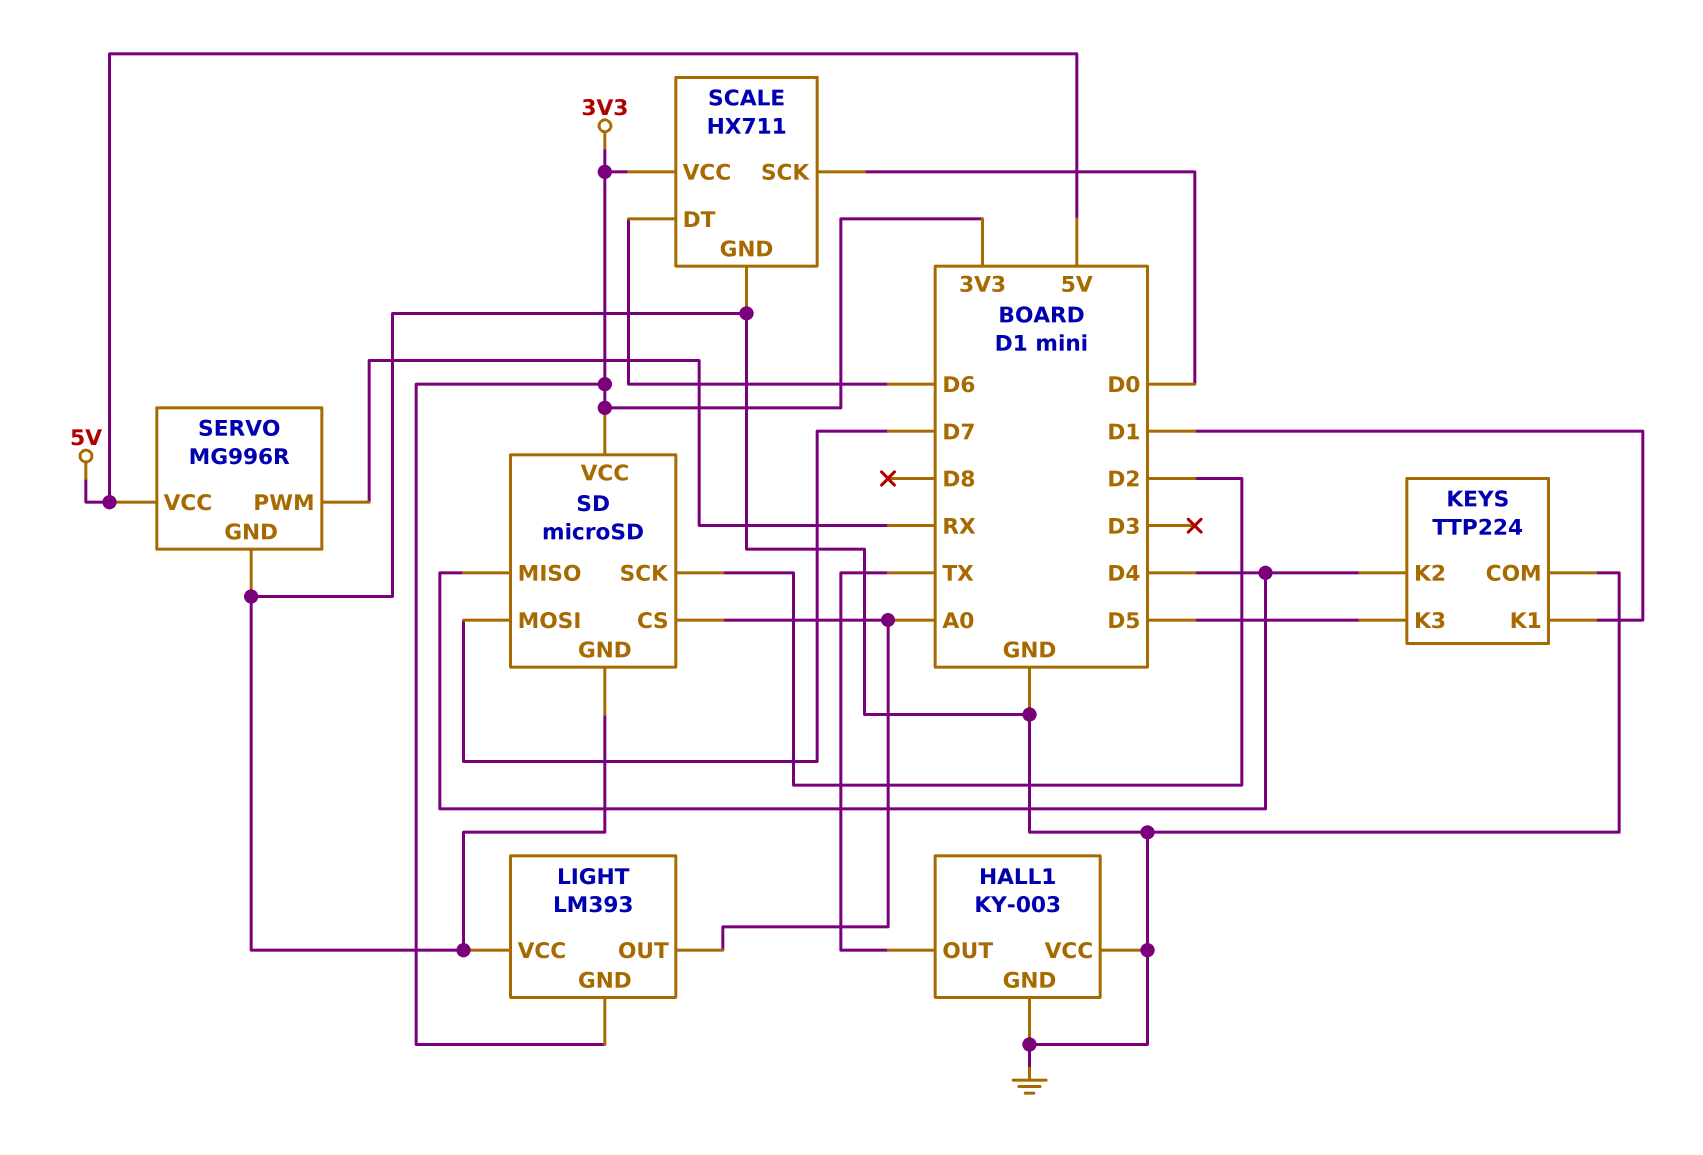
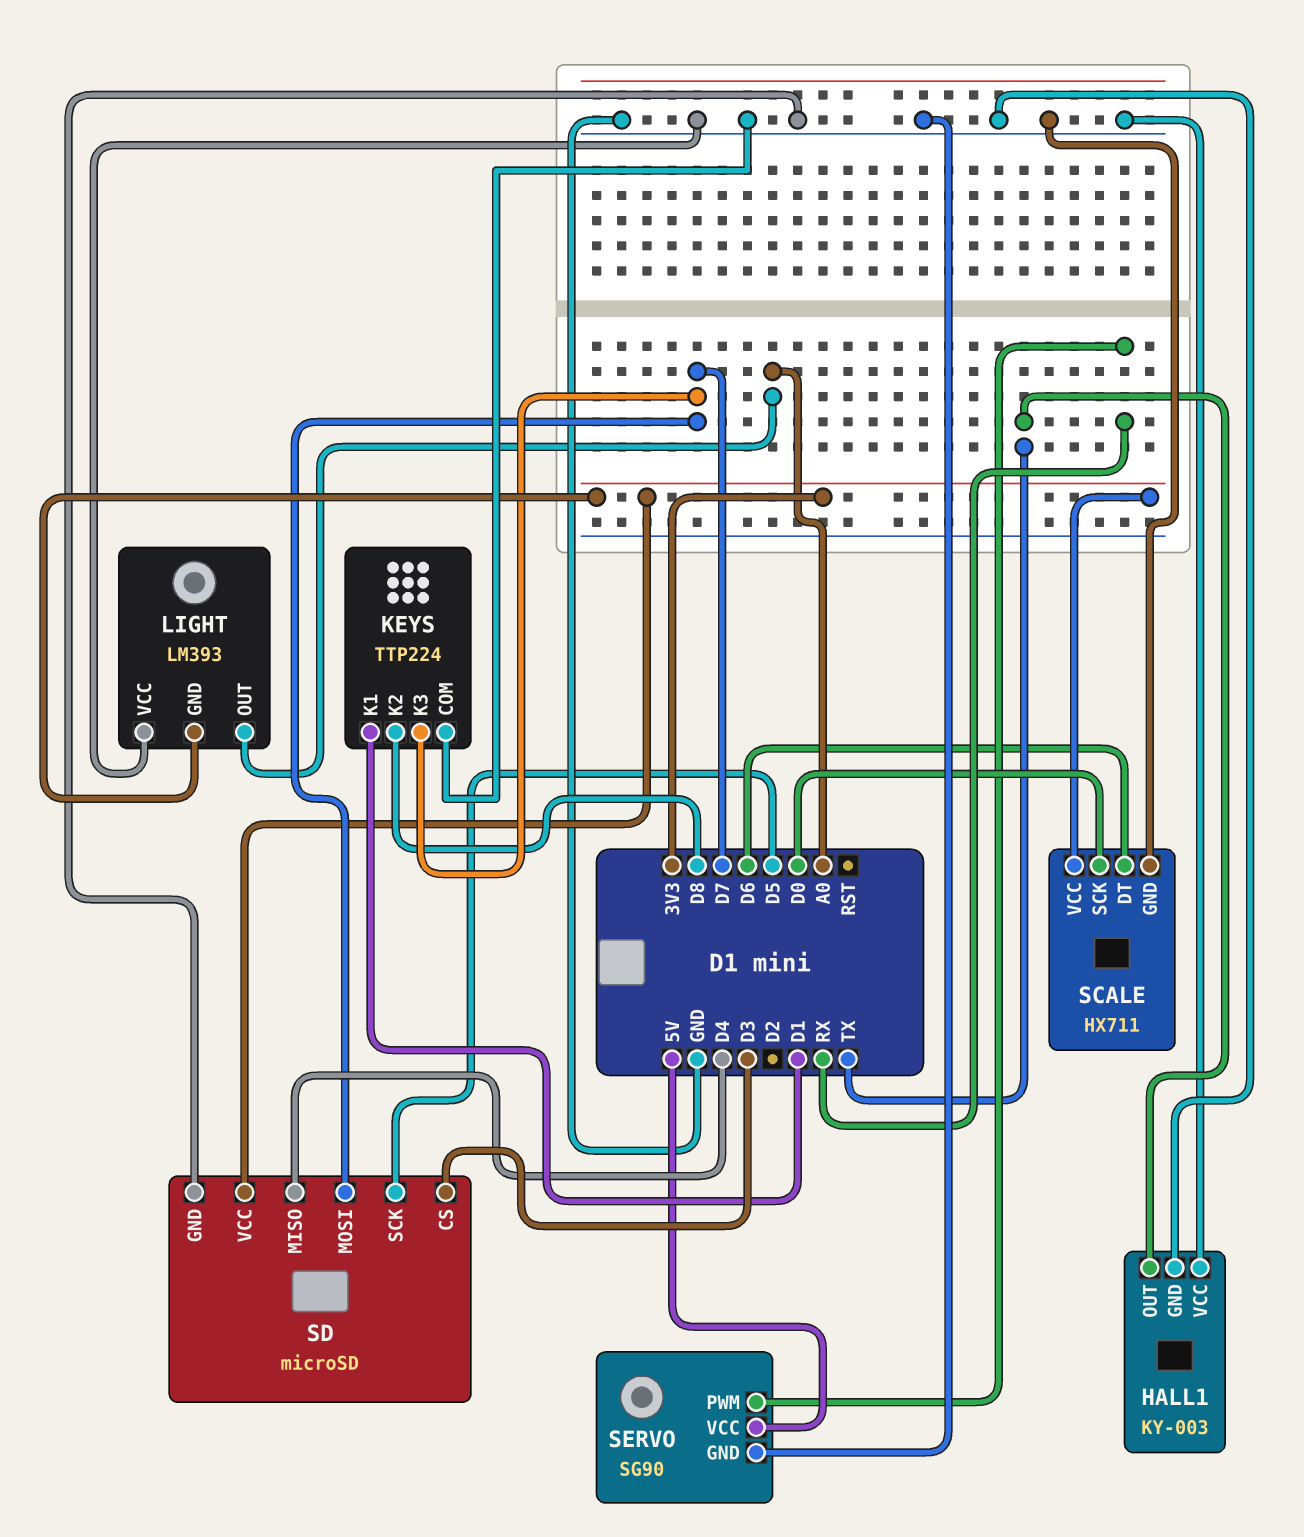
KEYS pin K2: D4 -> D8
KEYS pin K3: D5 -> D7
SD pin CS: A0 -> D3
SD pin SCK: D2 -> D5
SERVO: MG996R -> SG90

